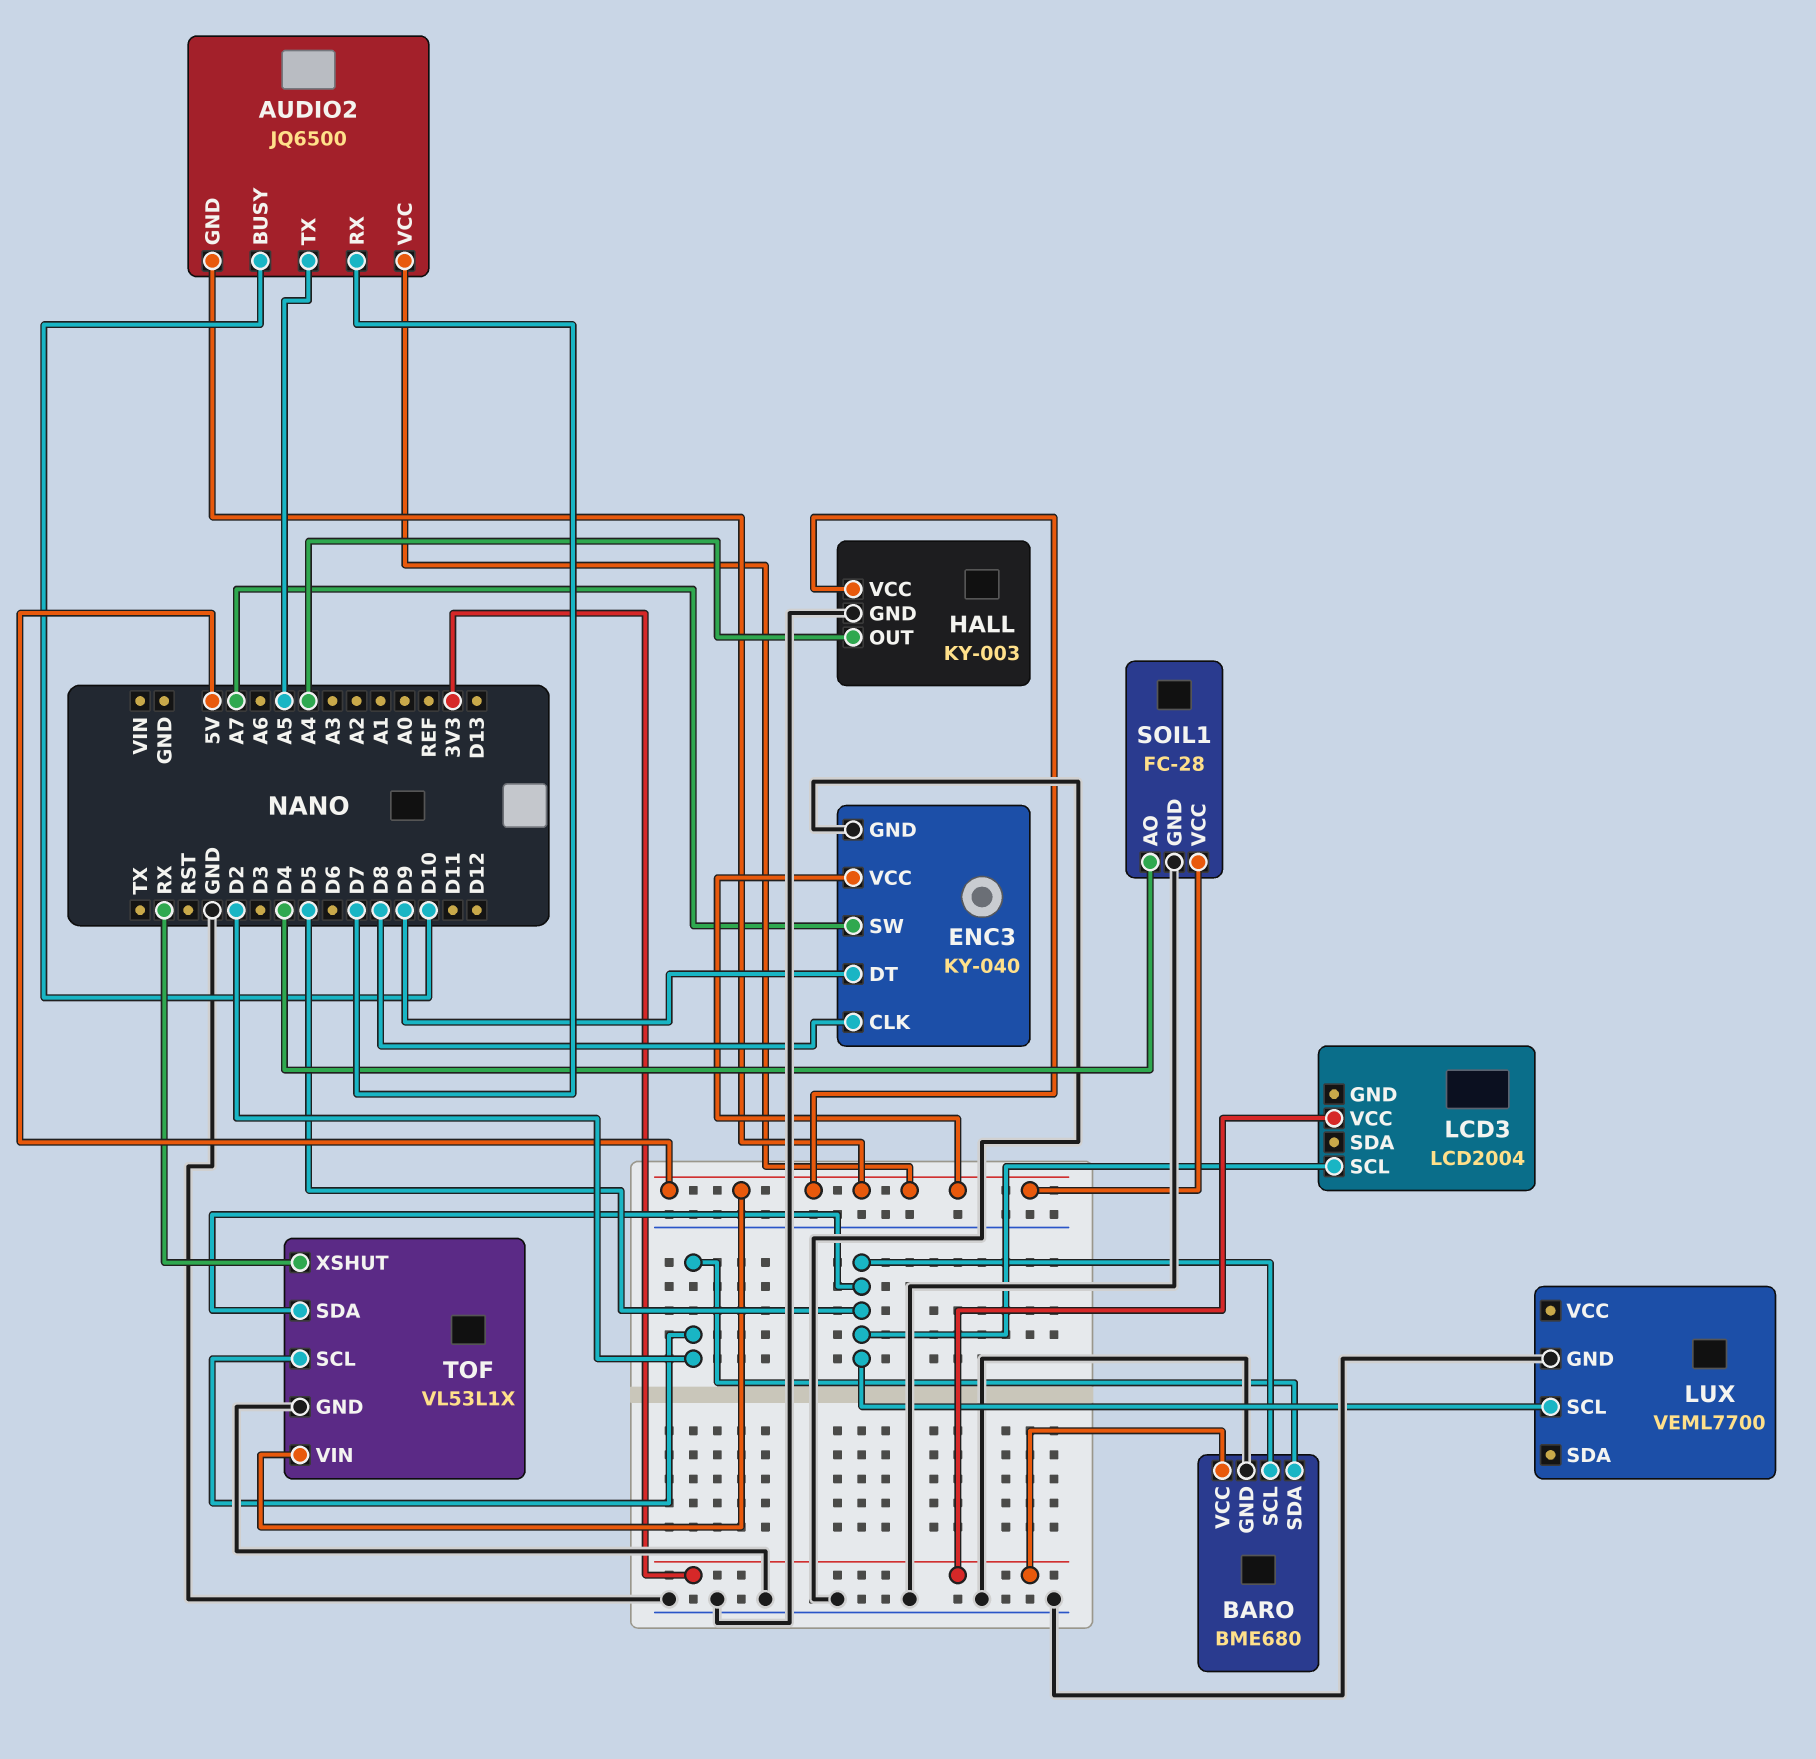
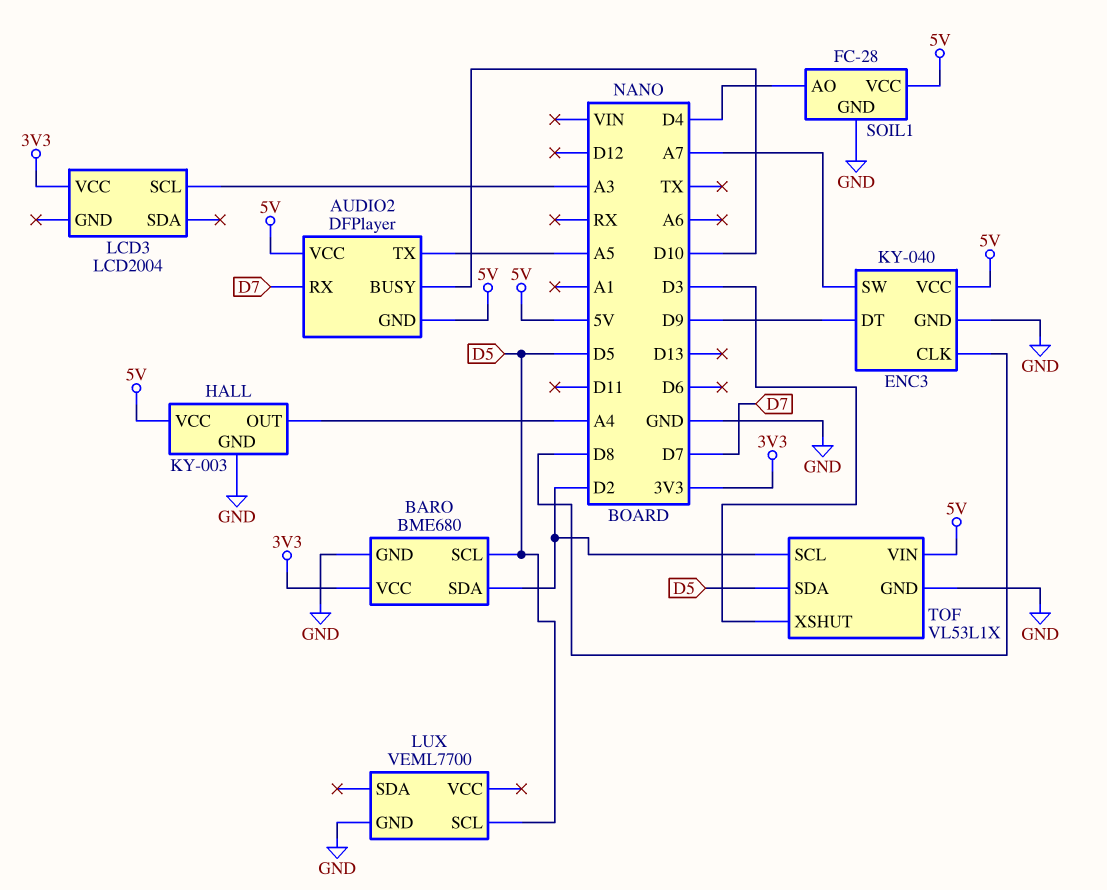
AUDIO2: JQ6500 -> DFPlayer
LCD3 pin SCL: D5 -> A3
TOF pin XSHUT: RX -> D3

